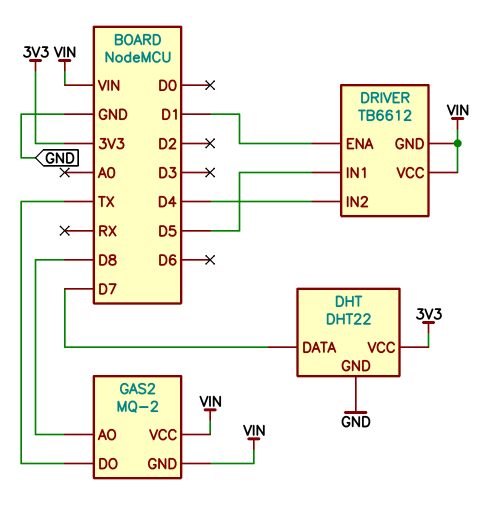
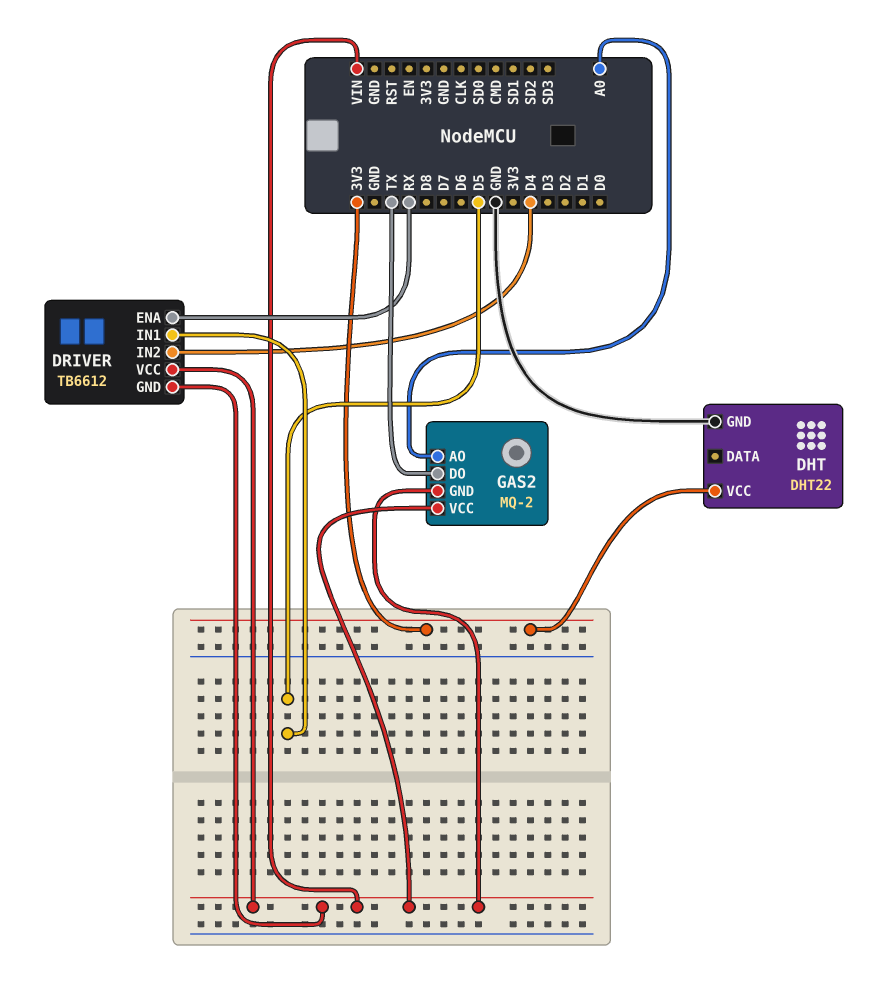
DHT pin DATA: D7 -> none
DRIVER pin ENA: D1 -> RX
GAS2 pin AO: D8 -> A0

